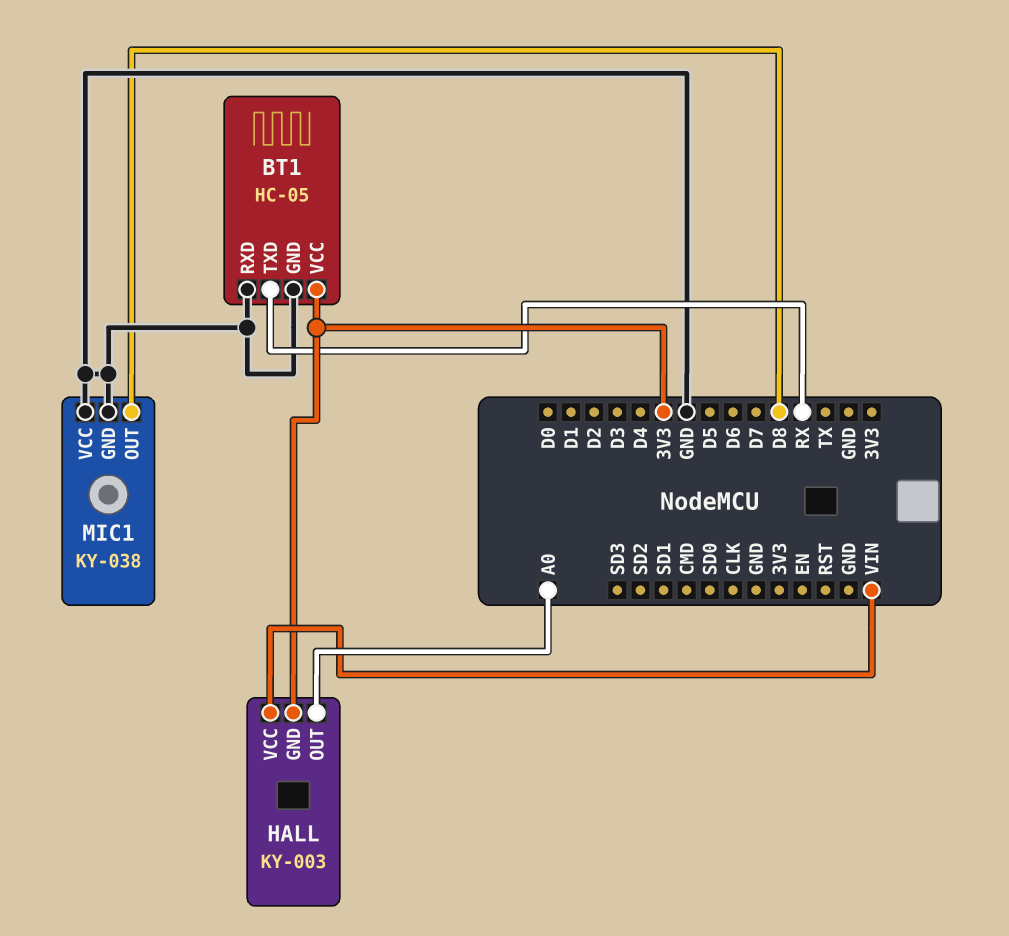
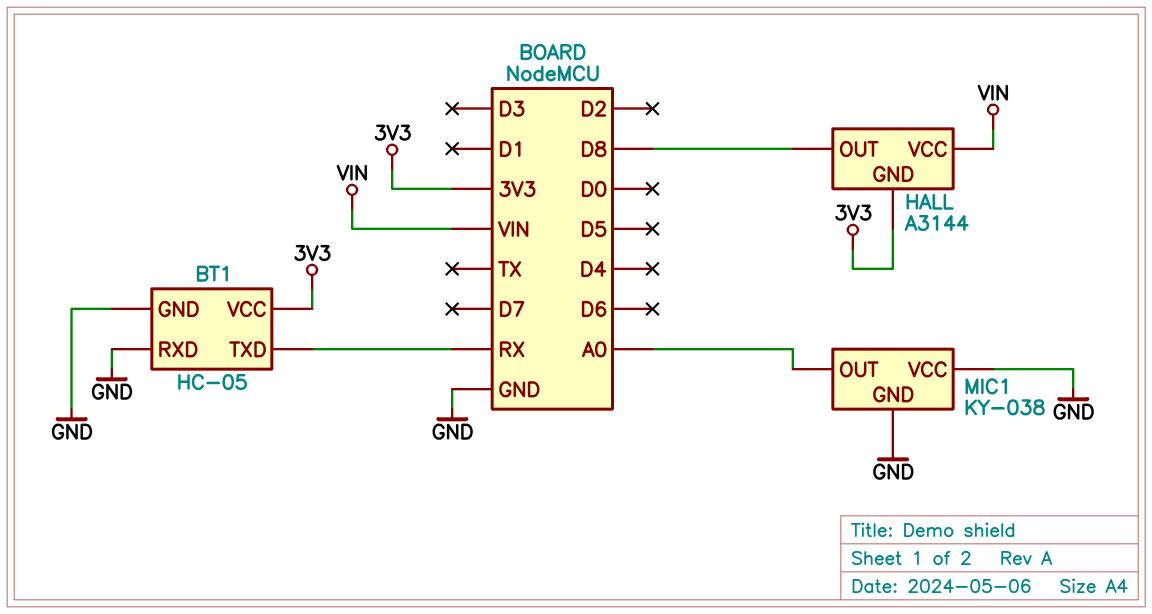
HALL: KY-003 -> A3144
HALL pin OUT: A0 -> D8
MIC1 pin OUT: D8 -> A0

